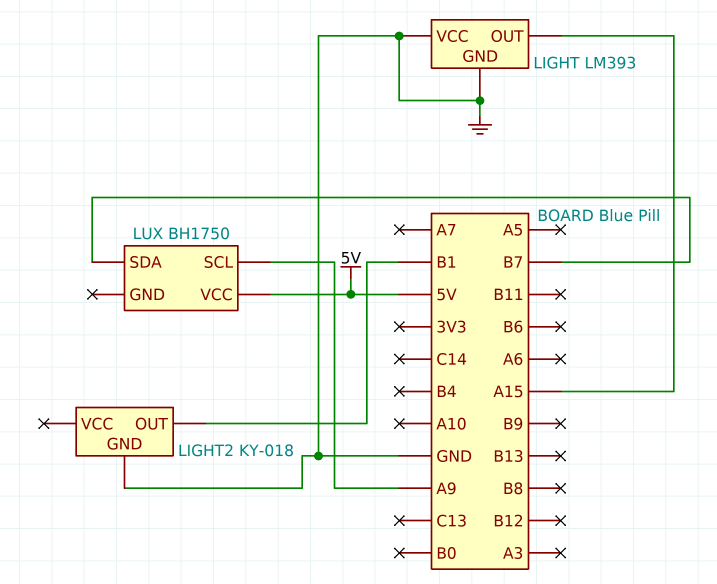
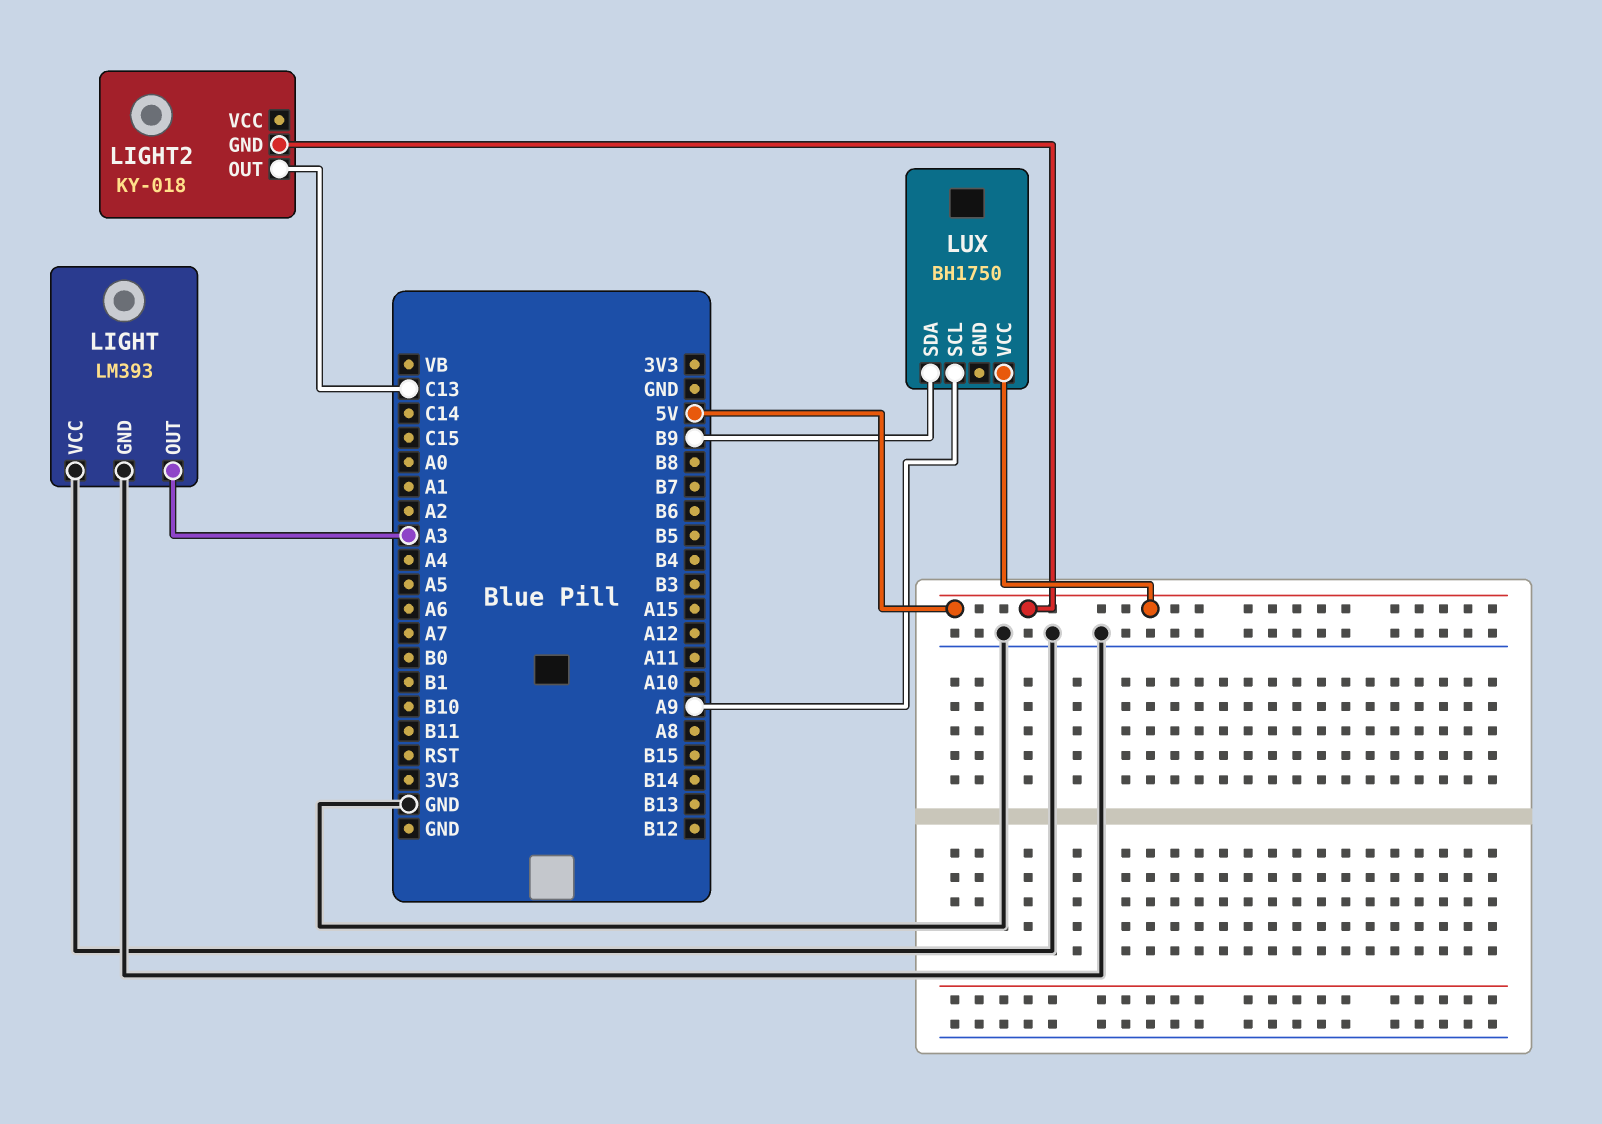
LIGHT pin OUT: A15 -> A3
LIGHT2 pin GND: GND -> 5V
LIGHT2 pin OUT: B1 -> C13
LUX pin SDA: B7 -> B9

